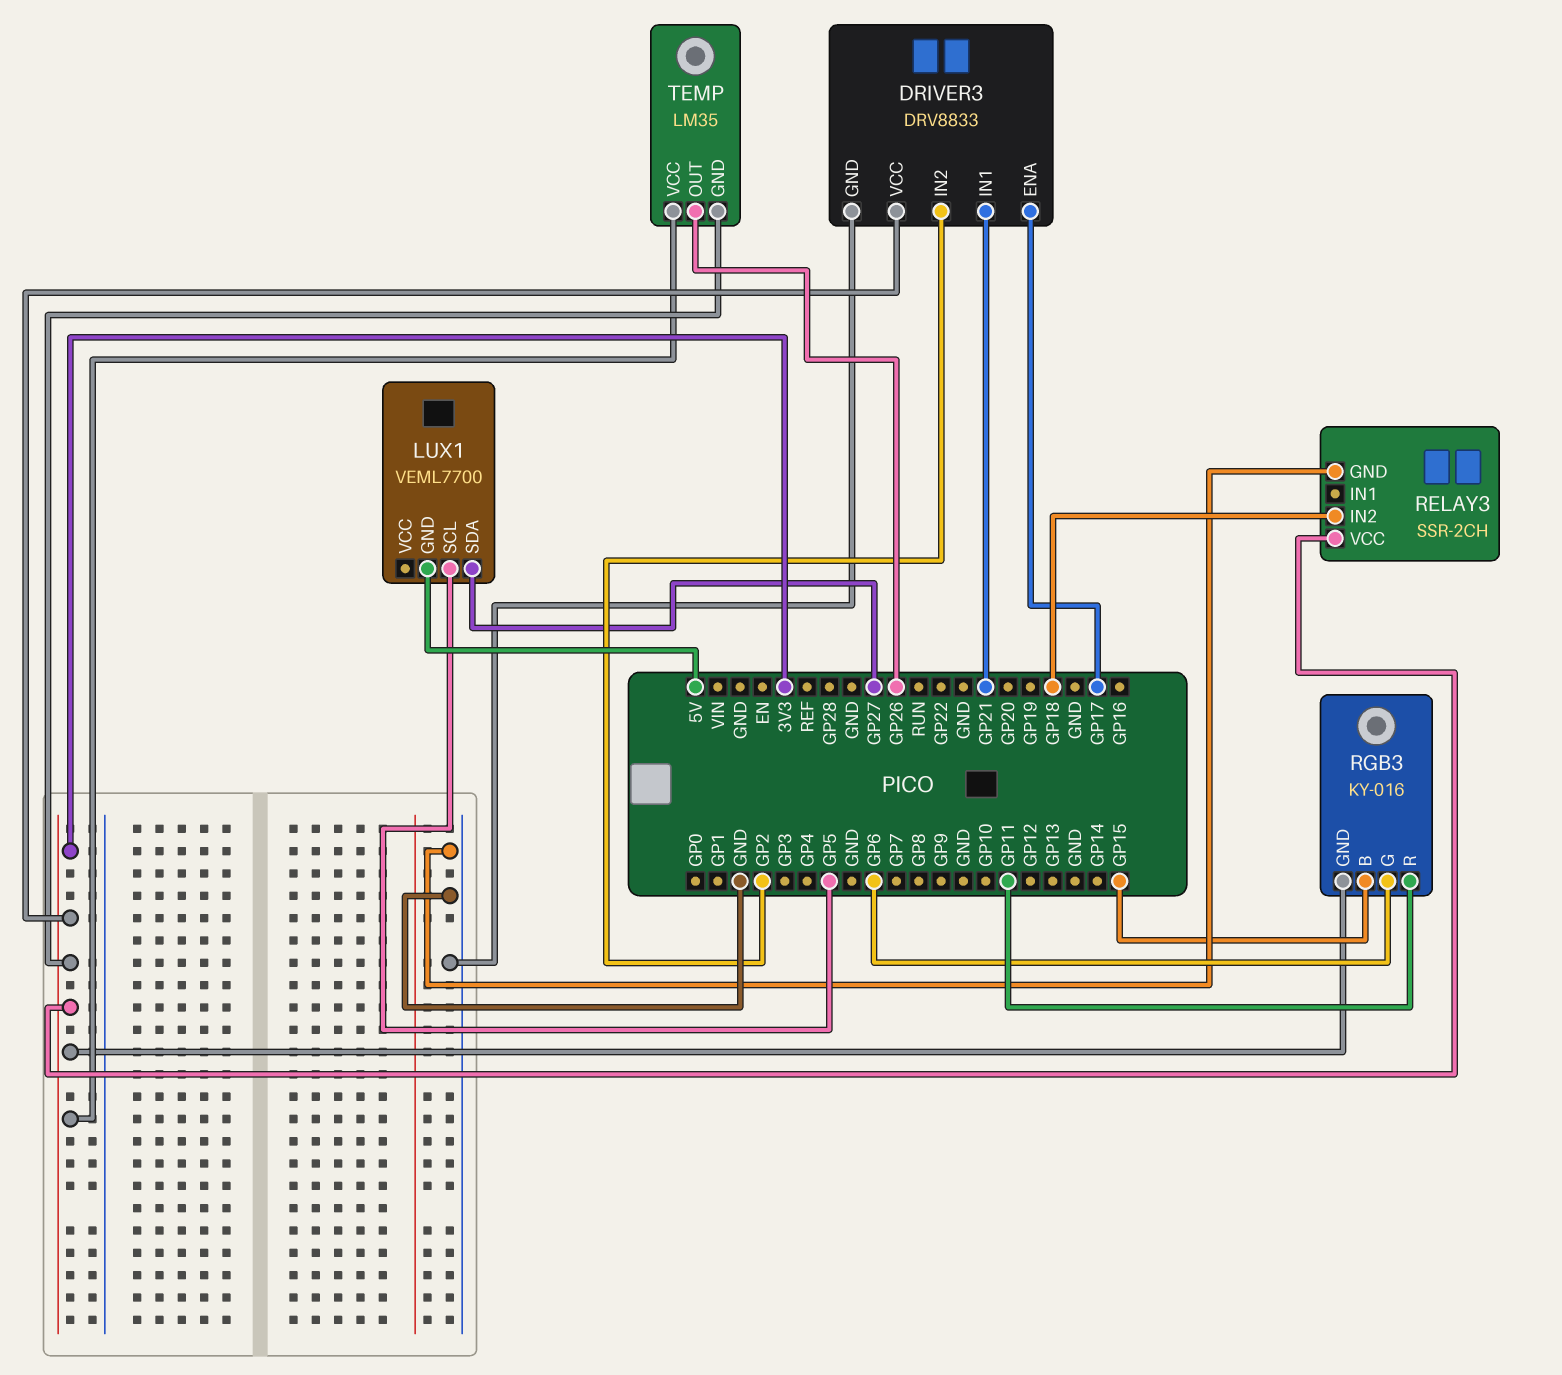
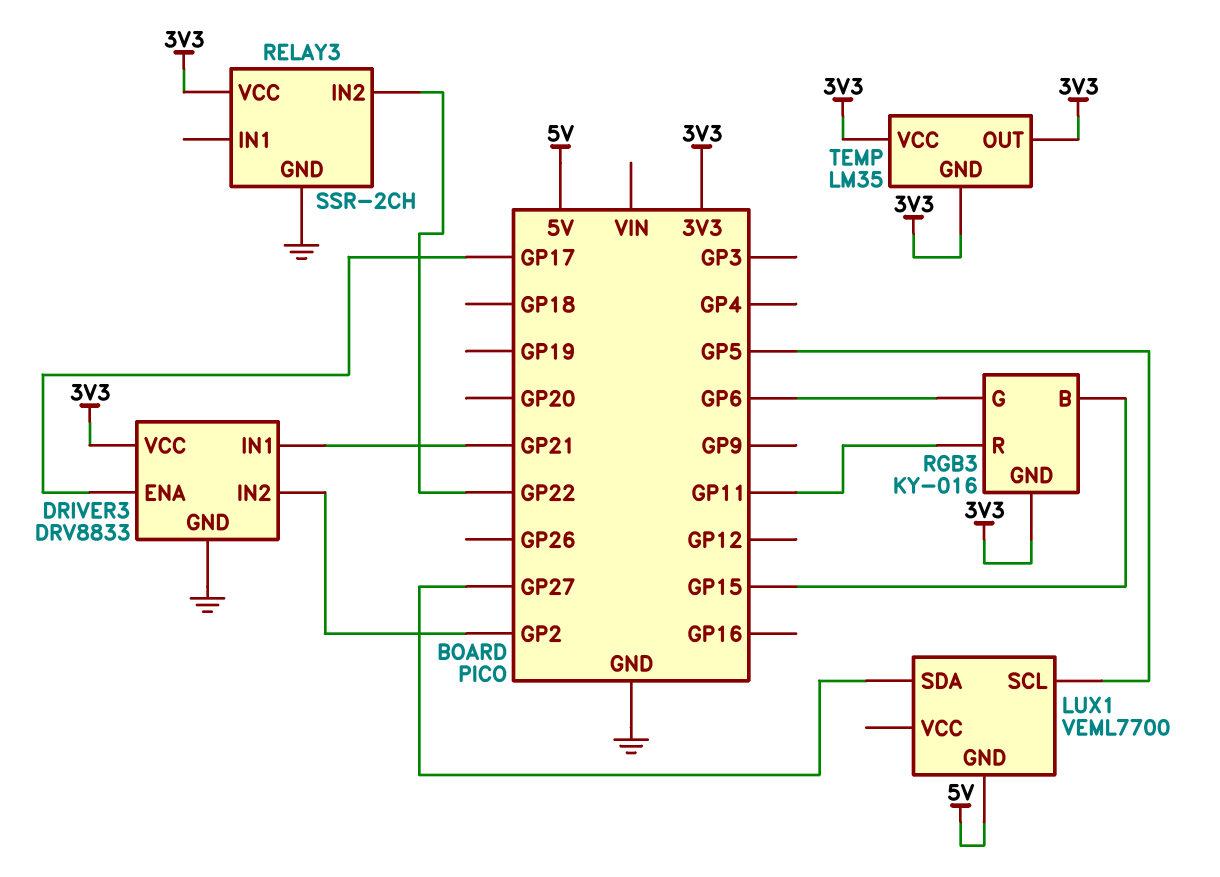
RELAY3 pin IN2: GP18 -> GP22
TEMP pin OUT: GP26 -> 3V3

